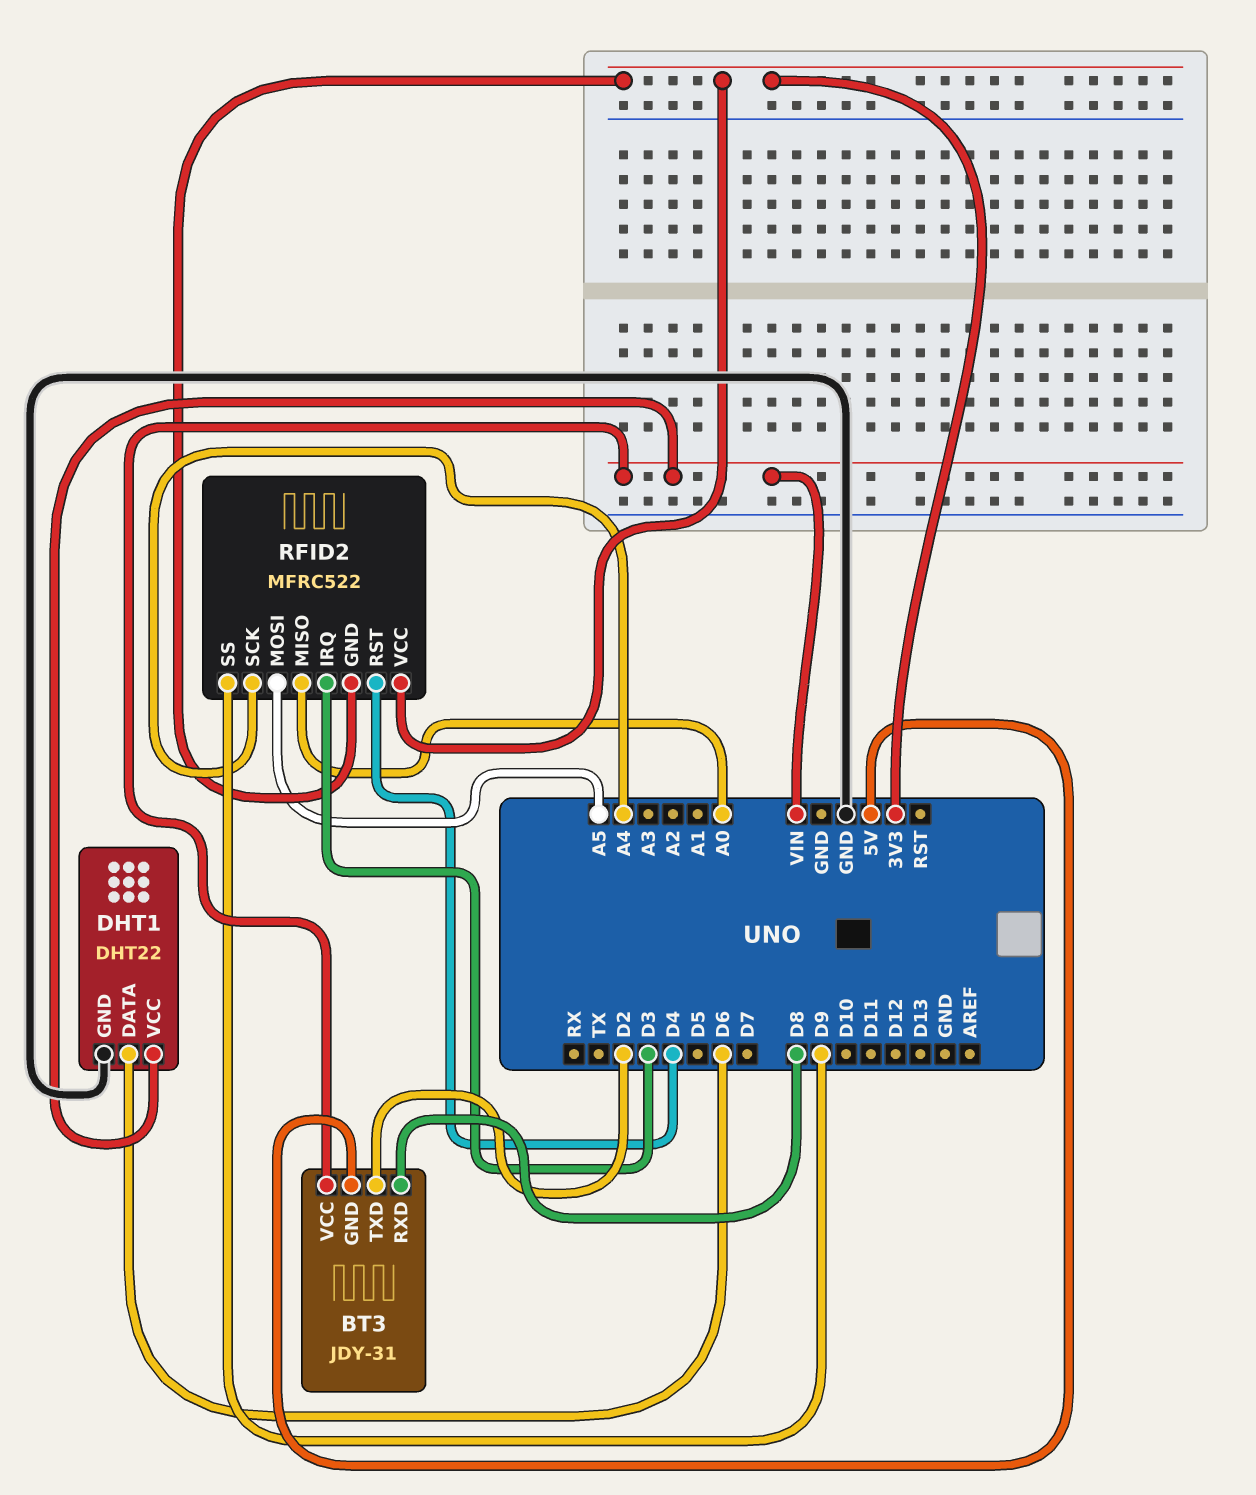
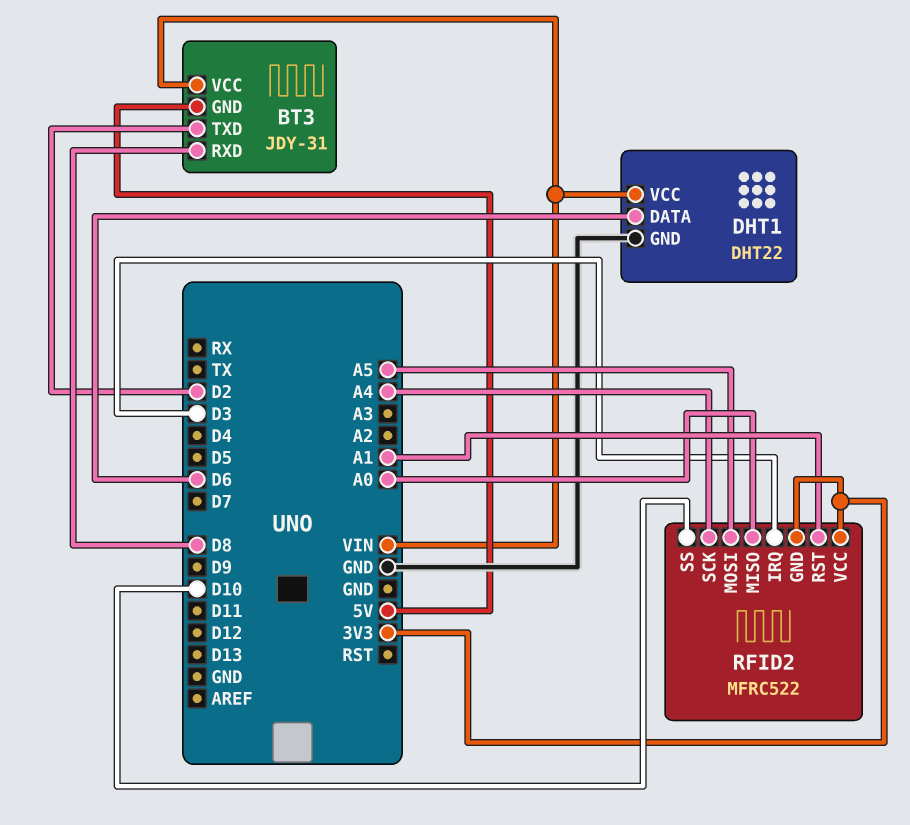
RFID2 pin RST: D4 -> A1
RFID2 pin SS: D9 -> D10

